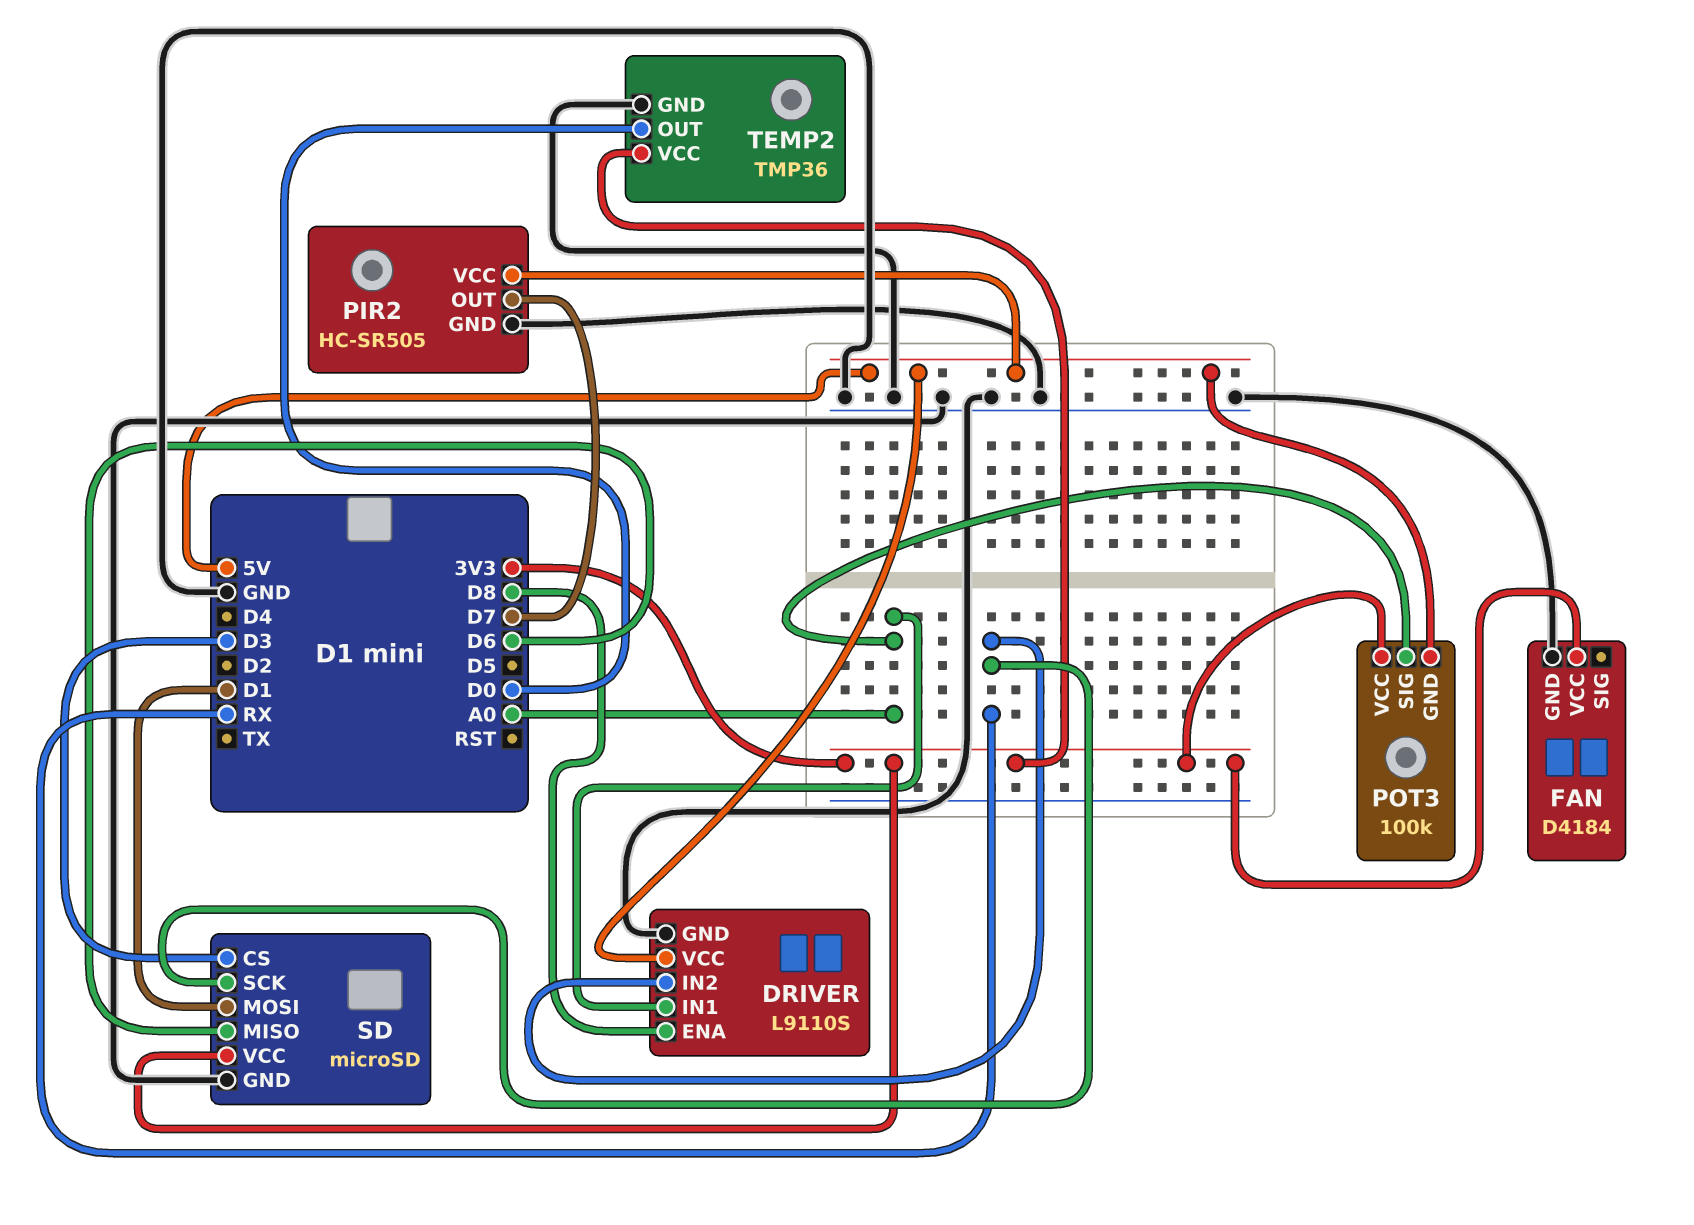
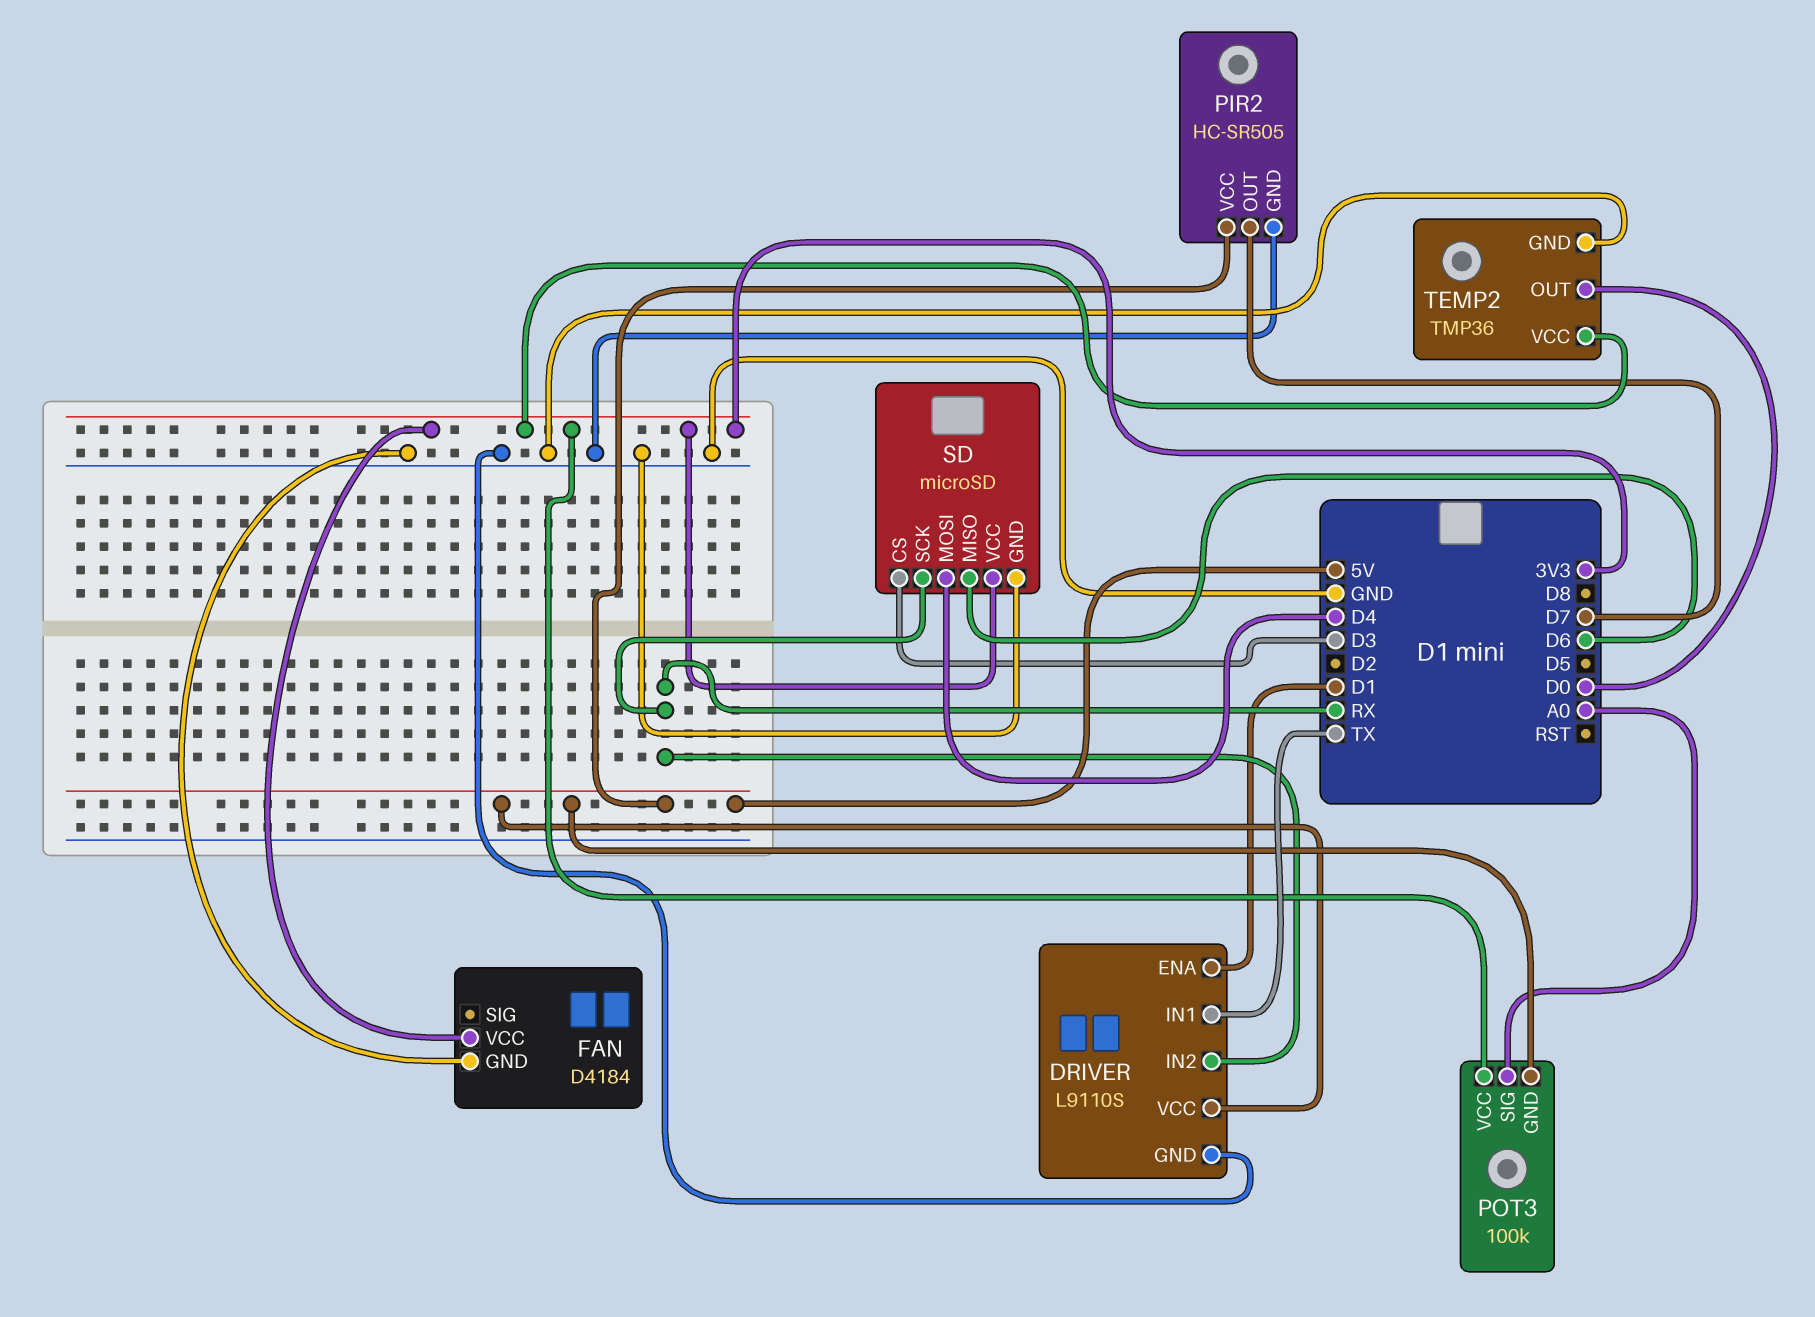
DRIVER pin ENA: D8 -> D1
DRIVER pin IN1: A0 -> TX
SD pin MOSI: D1 -> D4

